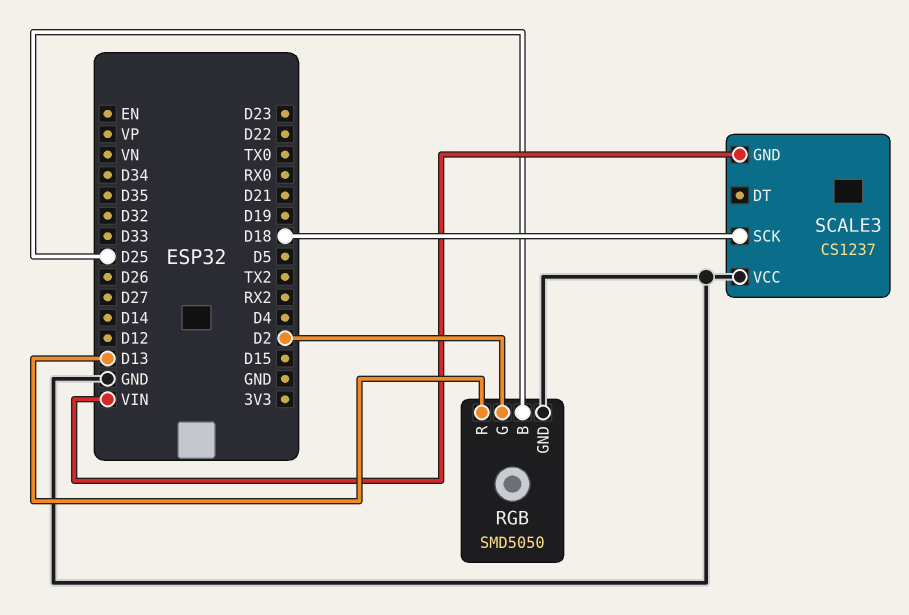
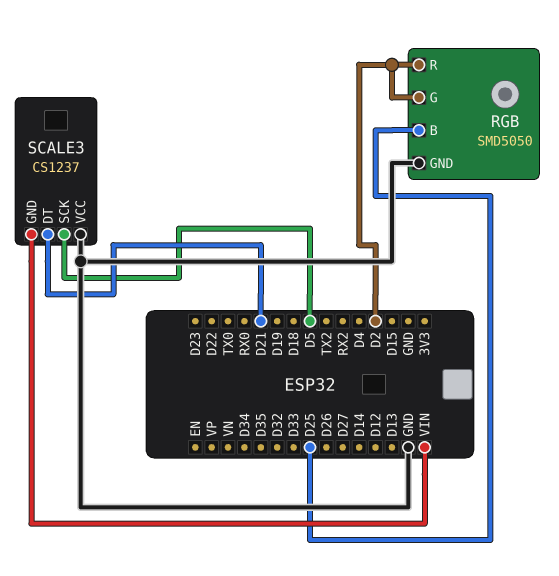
RGB pin R: D13 -> D2
SCALE3 pin DT: none -> D21
SCALE3 pin SCK: D18 -> D5

